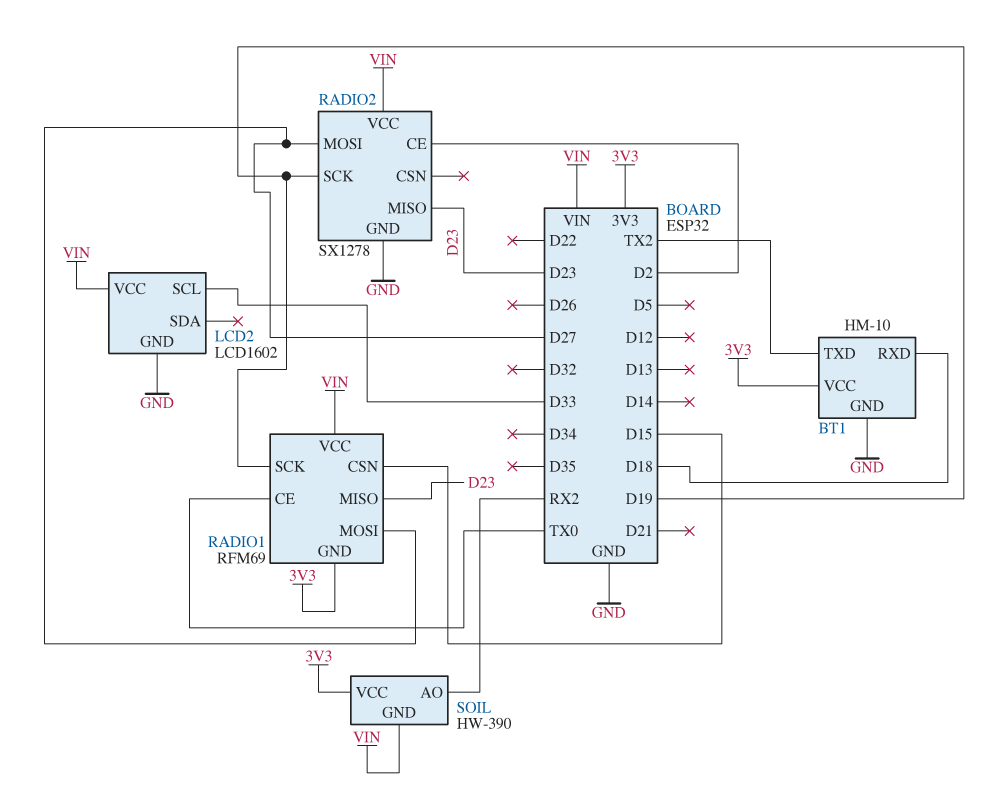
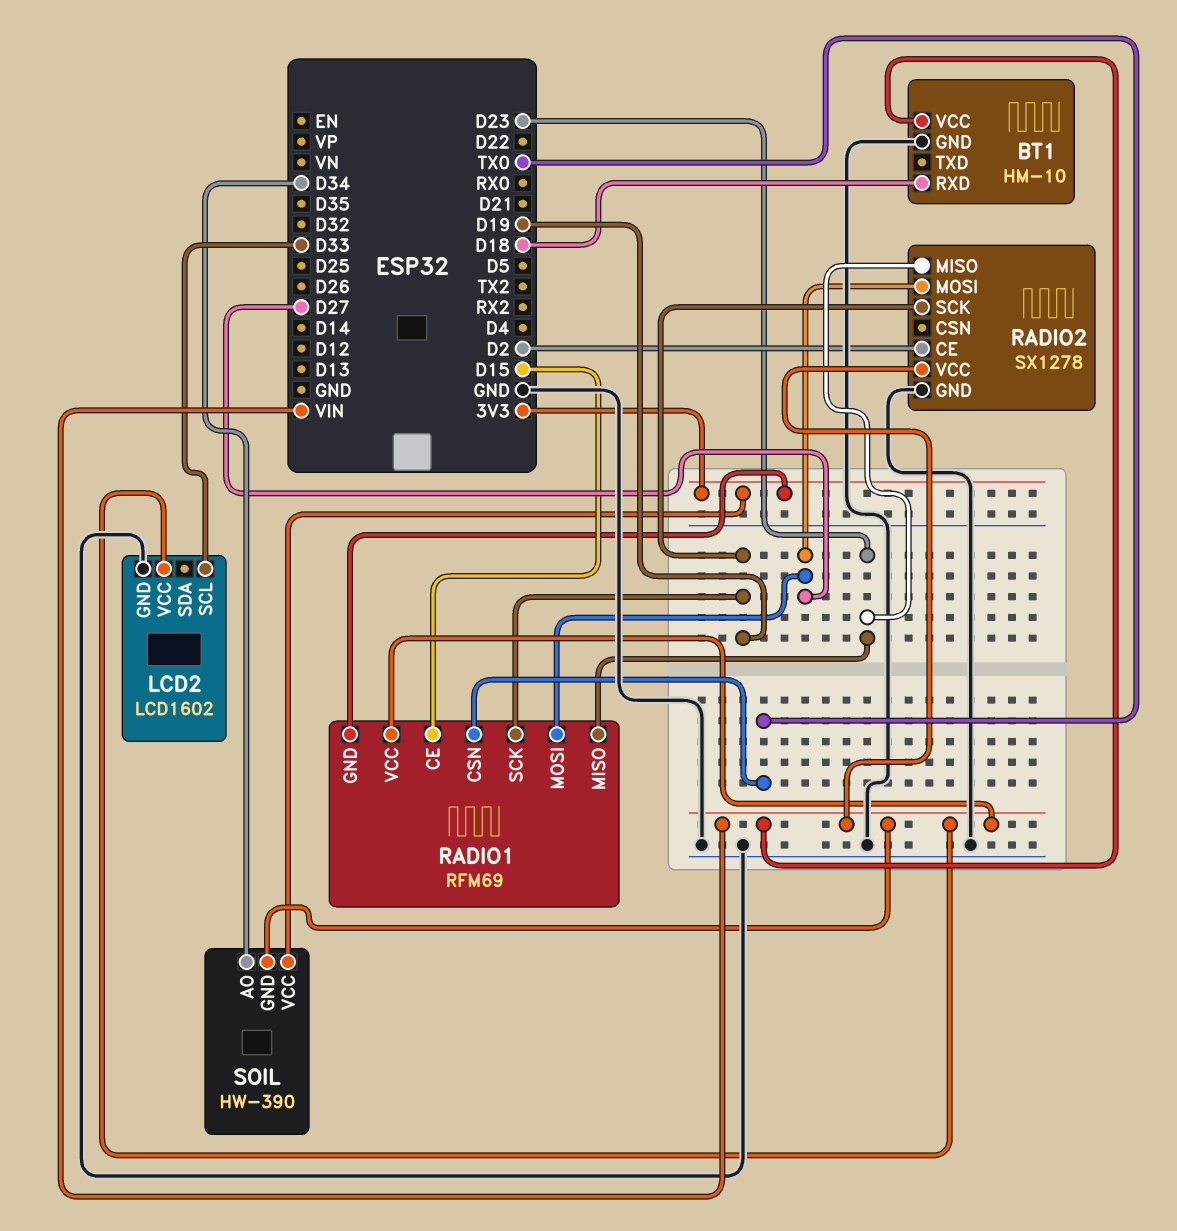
BT1 pin TXD: TX2 -> none
BT1 pin VCC: 3V3 -> VIN
RADIO1 pin CE: TX0 -> D15
RADIO1 pin CSN: D15 -> TX0
SOIL pin AO: RX2 -> D34

